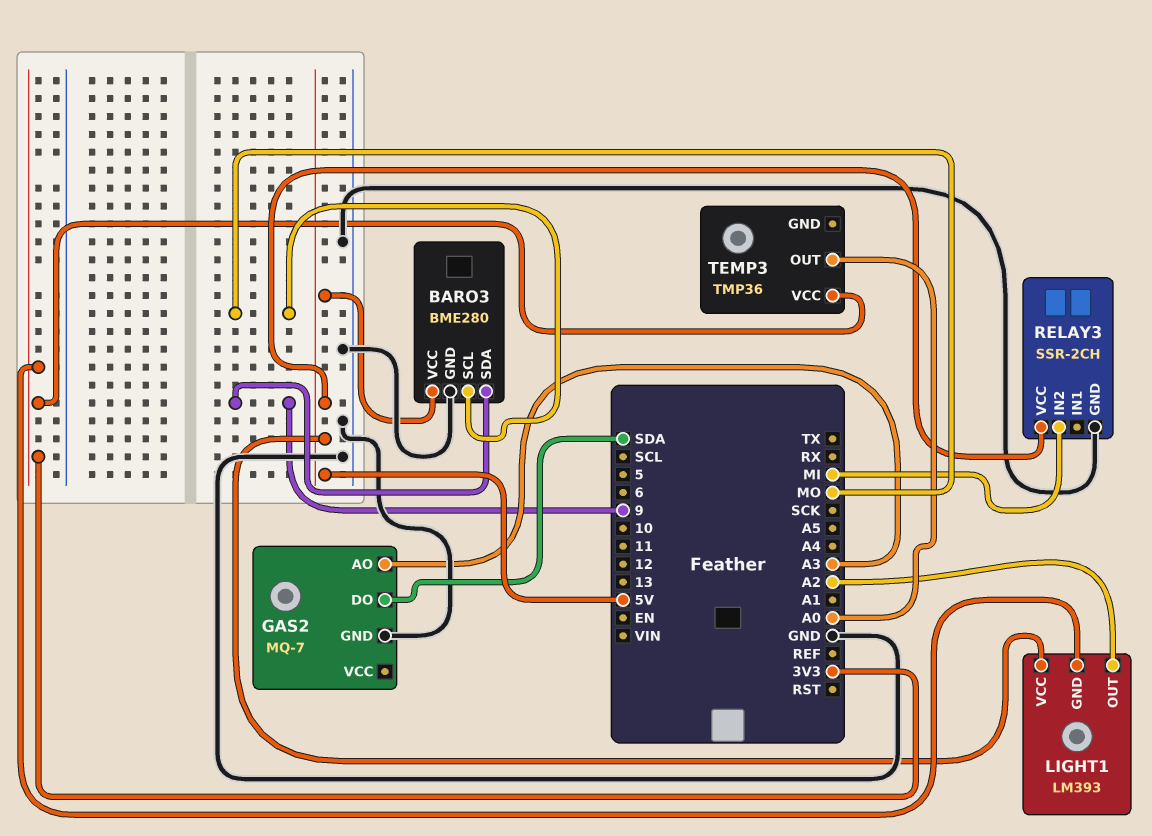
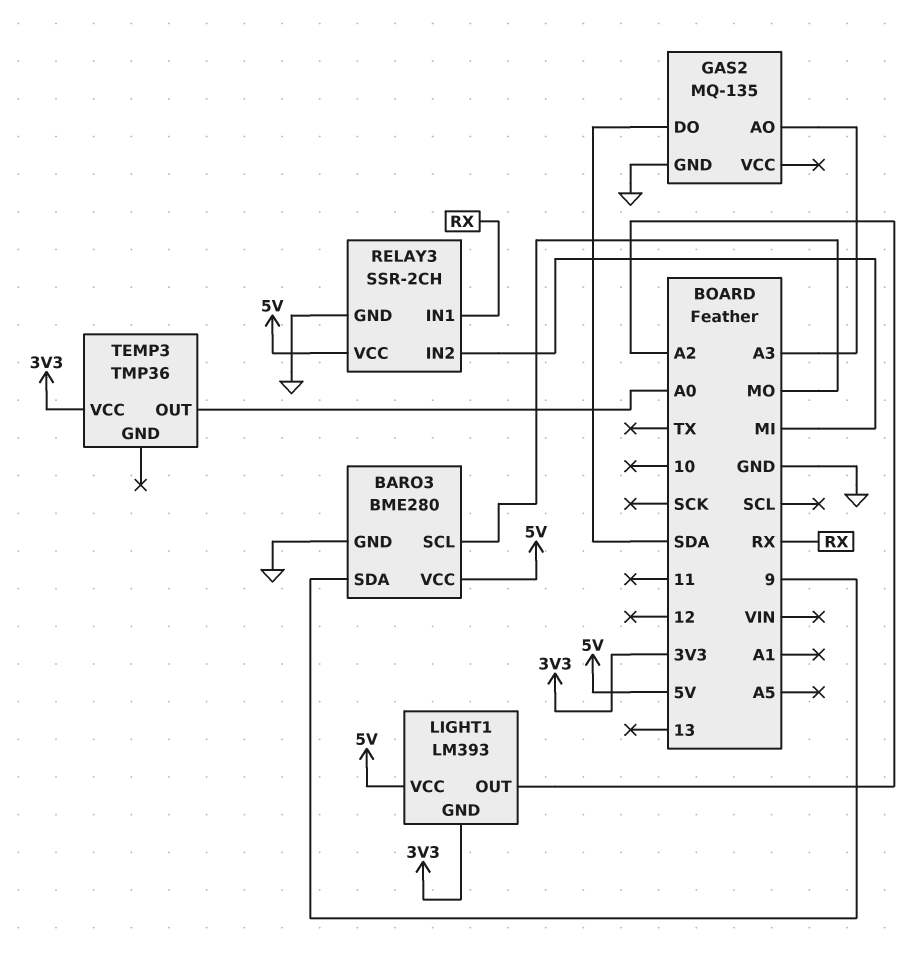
GAS2: MQ-7 -> MQ-135
RELAY3 pin IN1: none -> RX

